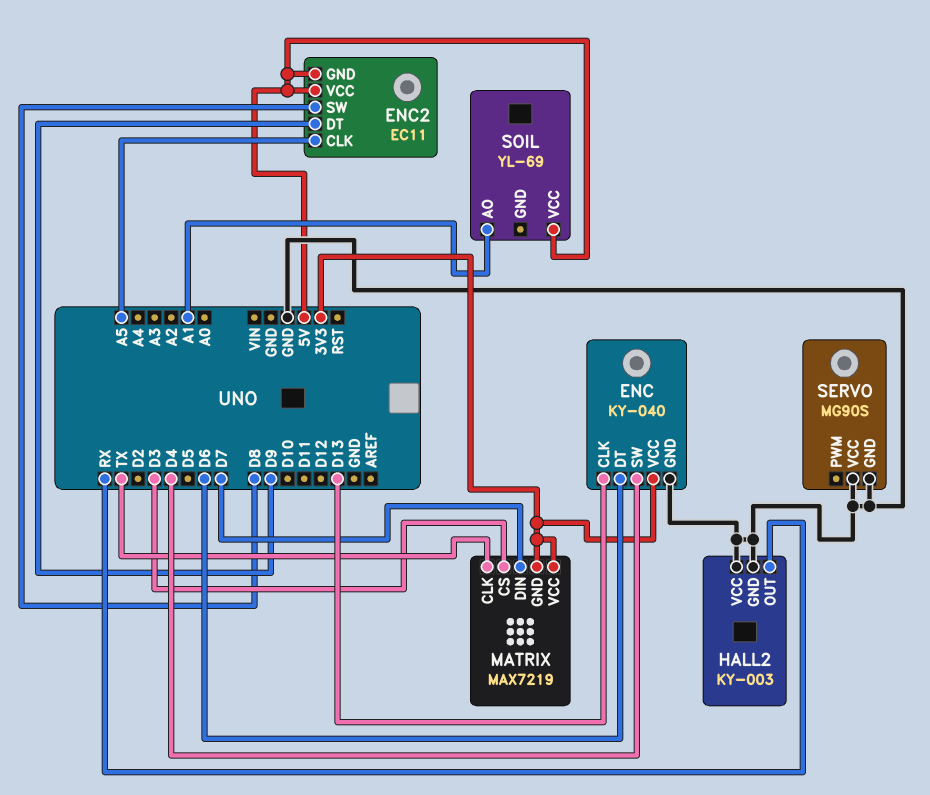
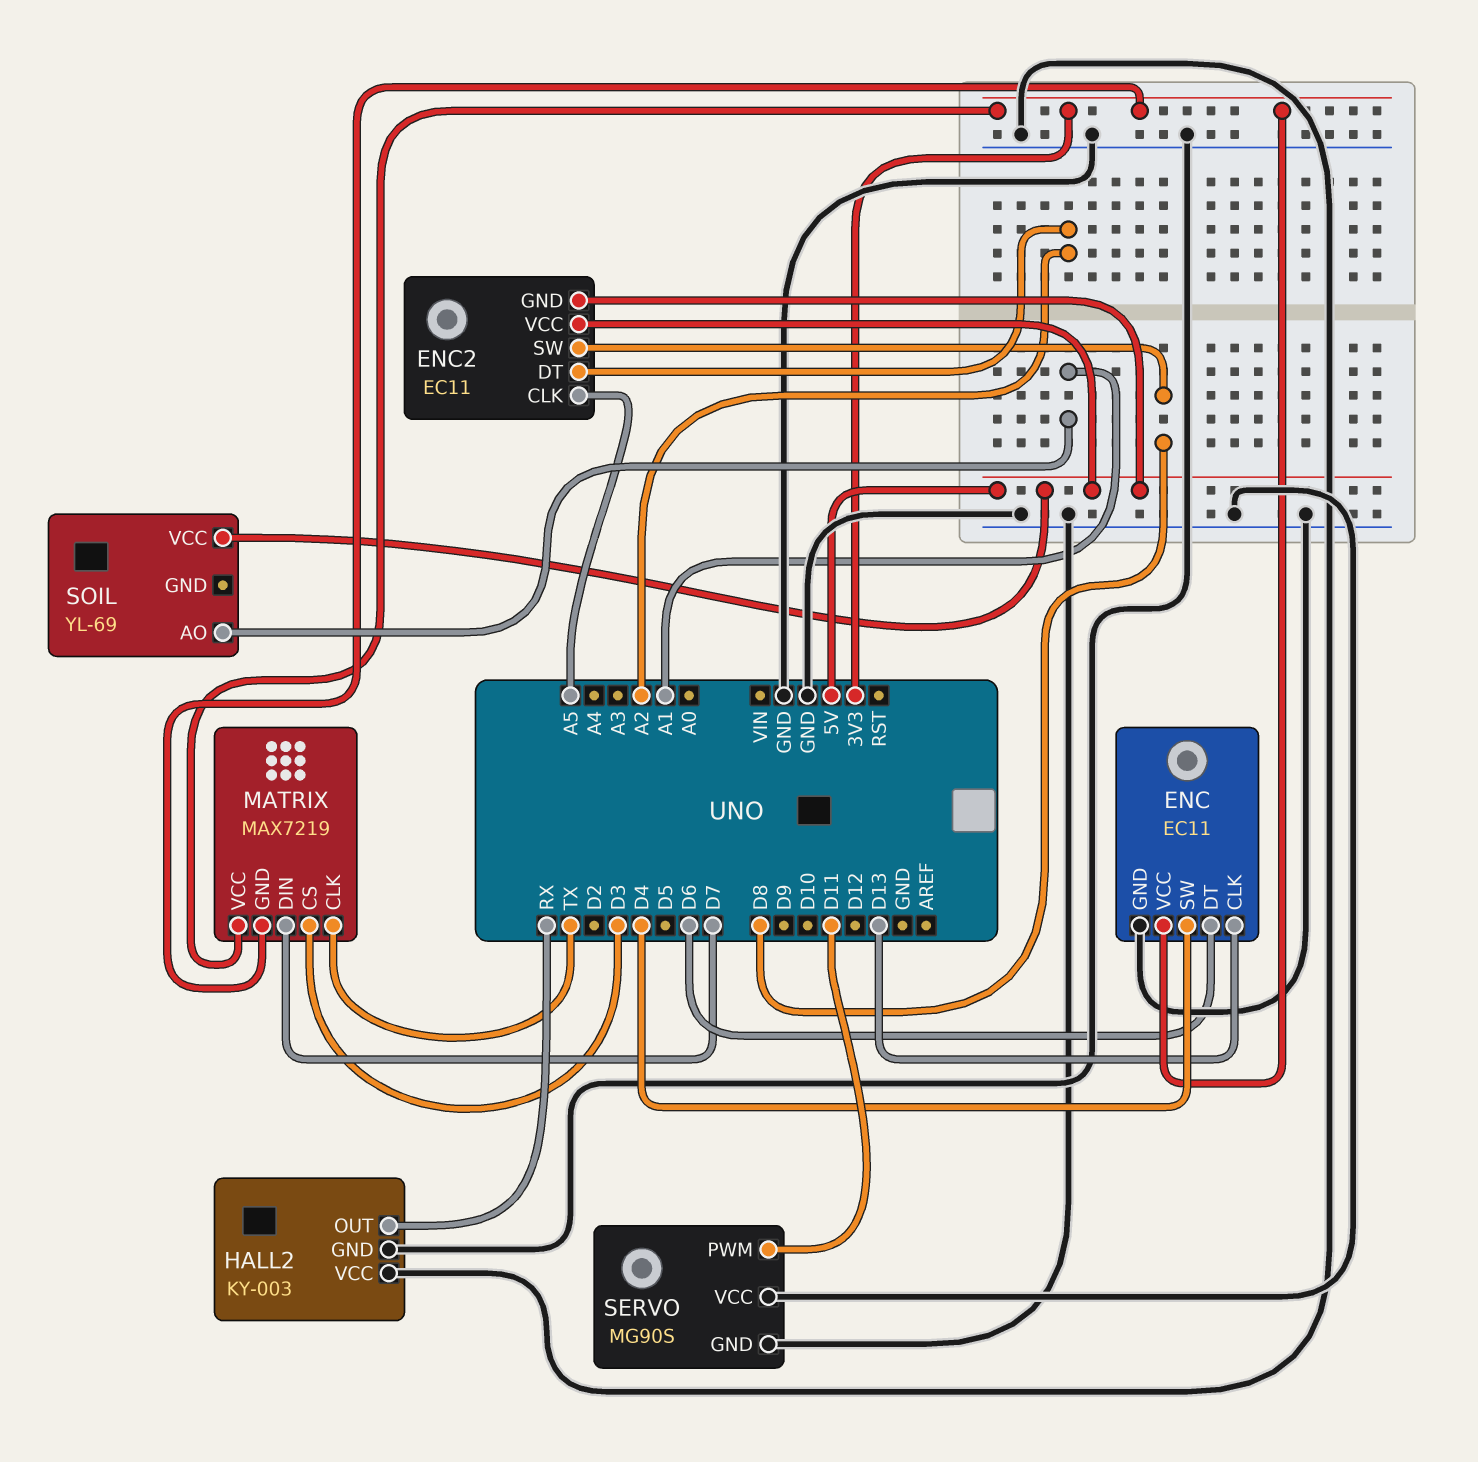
ENC: KY-040 -> EC11
ENC2 pin DT: D9 -> A2
SERVO pin PWM: none -> D11

